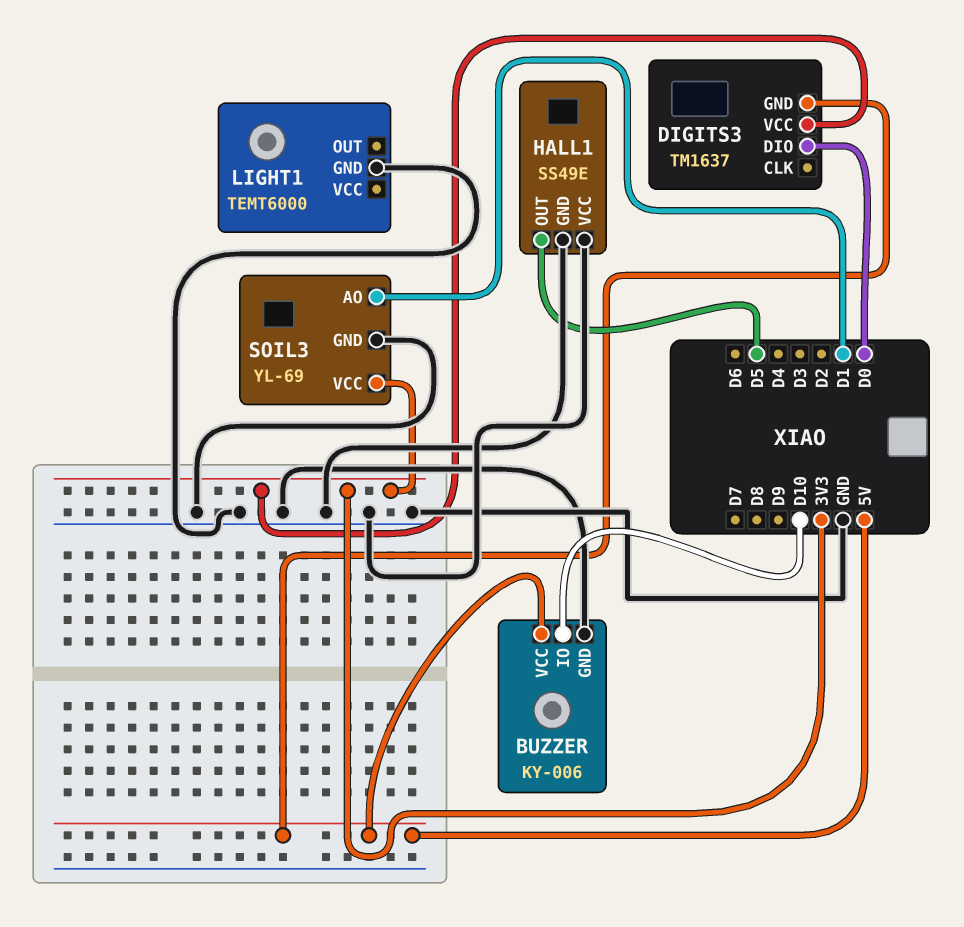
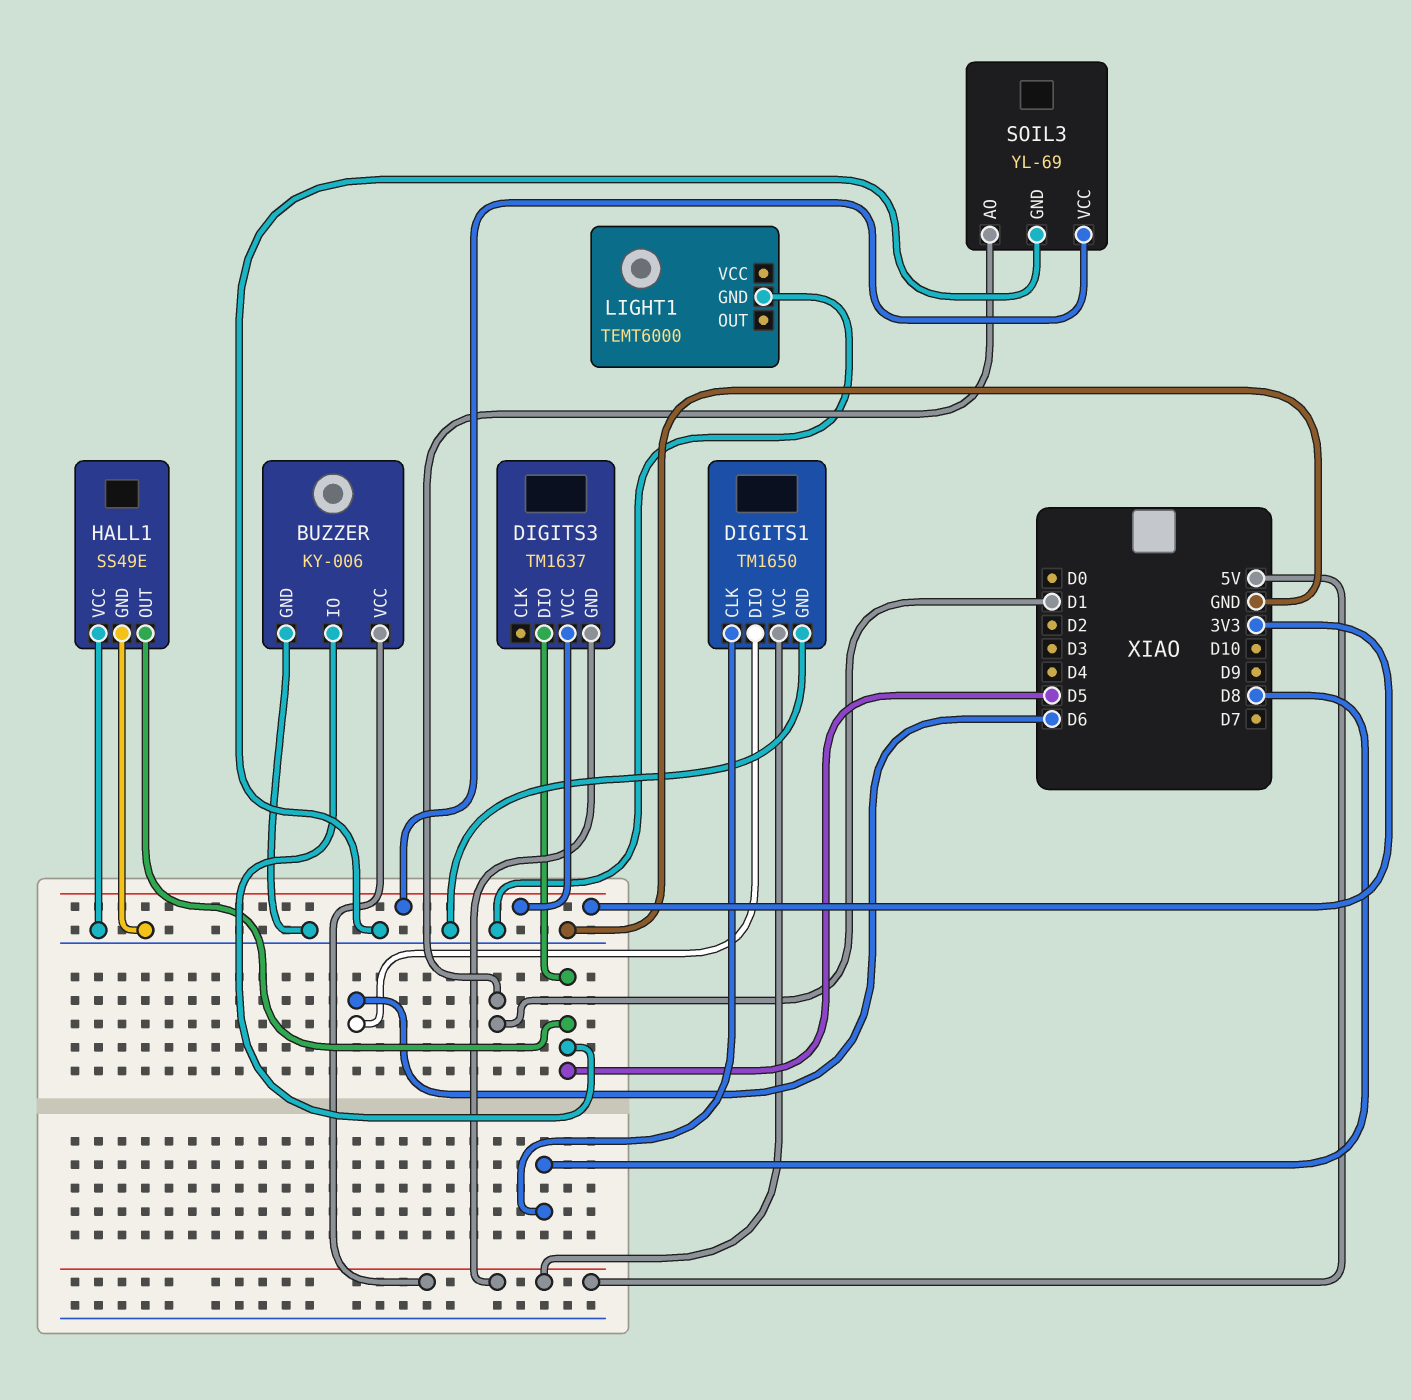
BUZZER pin IO: D10 -> D5
DIGITS1: none -> TM1650
DIGITS1 pin CLK: none -> D8
DIGITS1 pin DIO: none -> D6
DIGITS1 pin GND: none -> GND
DIGITS1 pin VCC: none -> 5V
DIGITS3 pin DIO: D0 -> D5

